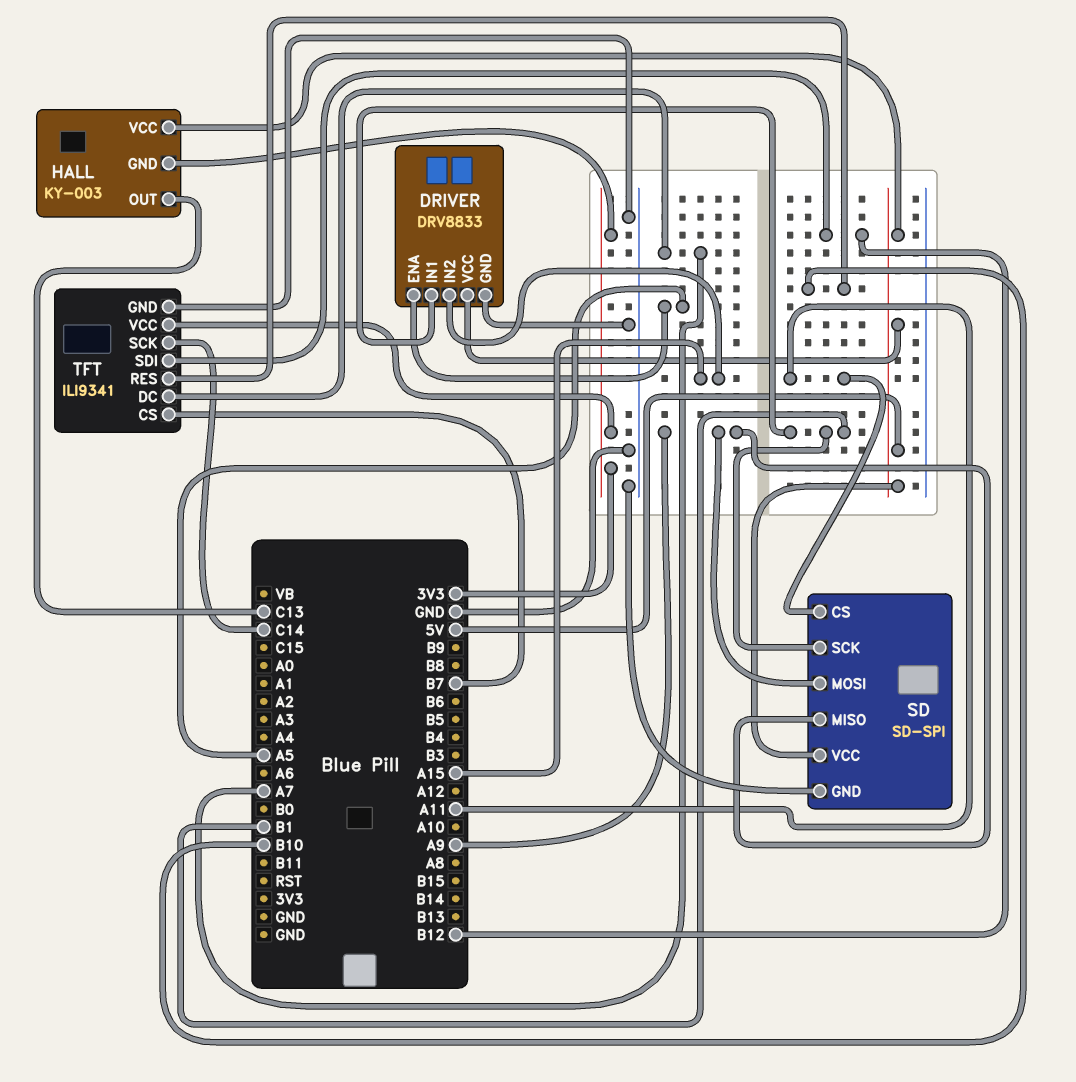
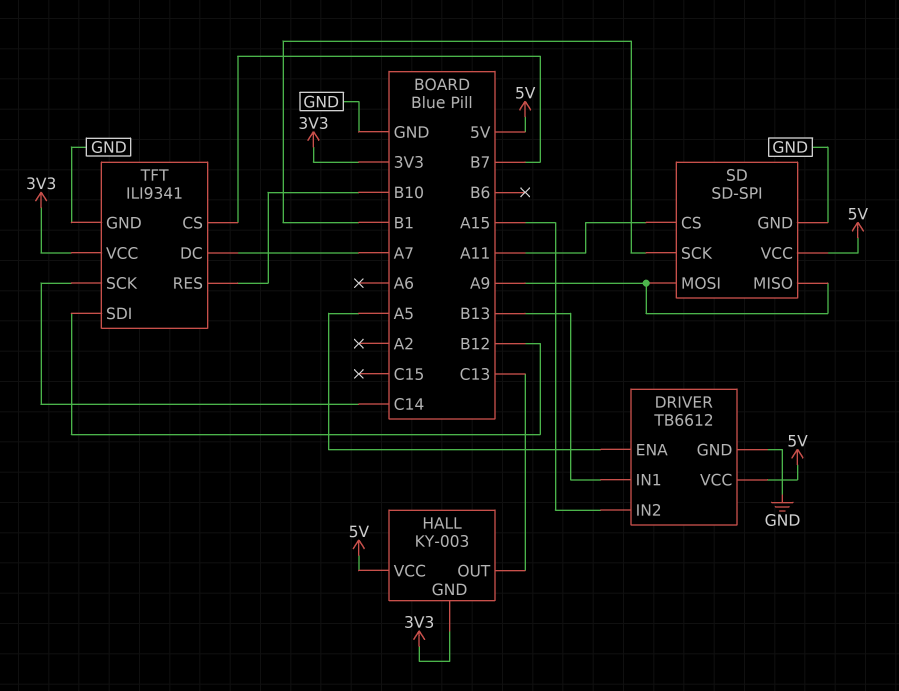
DRIVER: DRV8833 -> TB6612
DRIVER pin IN1: B1 -> B13

